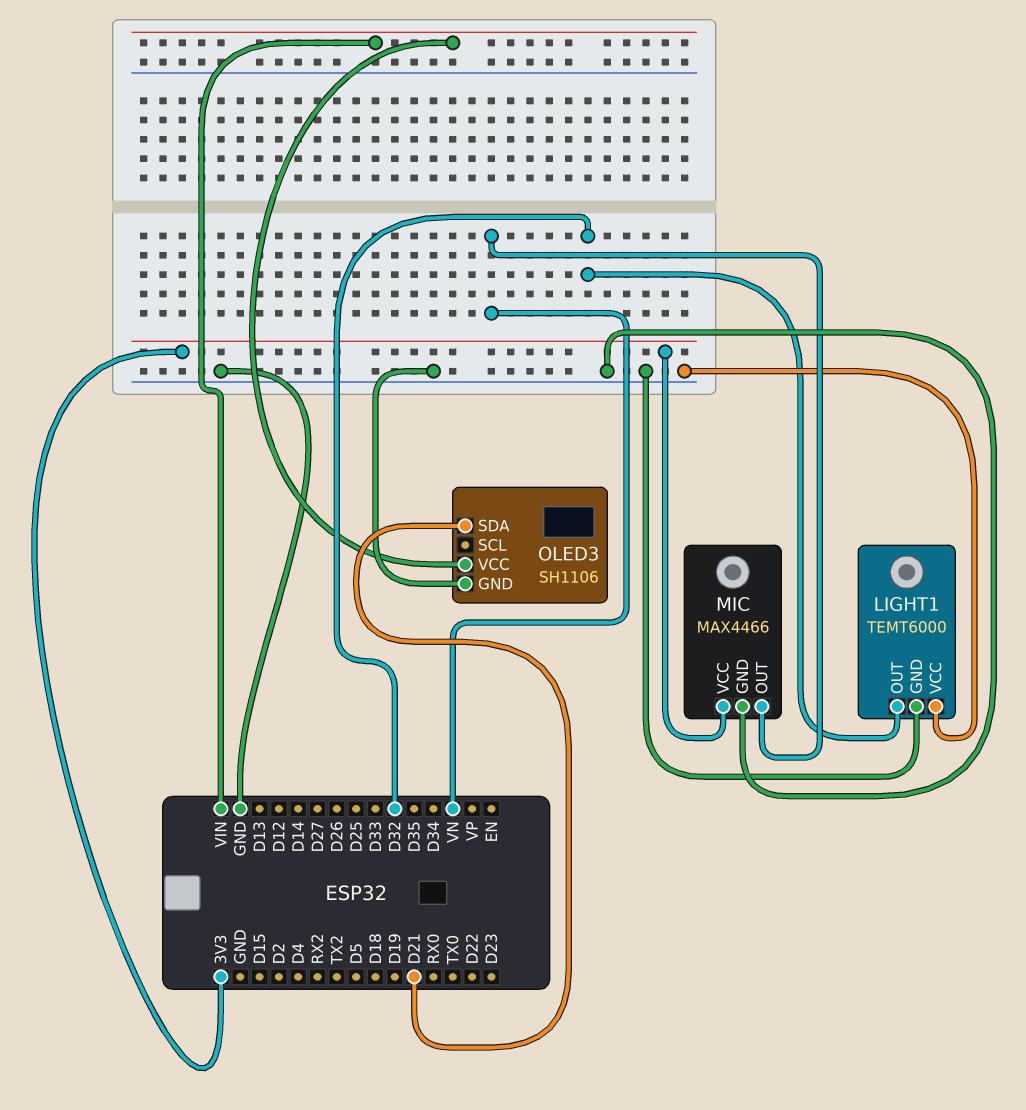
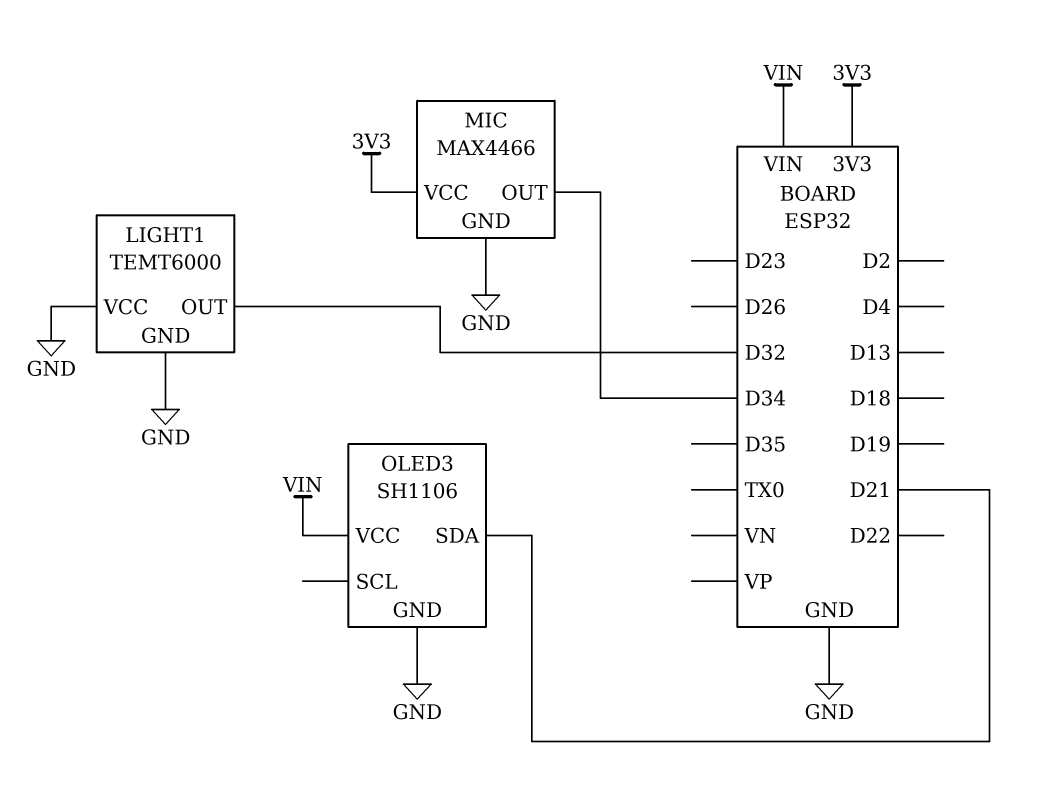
MIC pin OUT: VN -> D34

